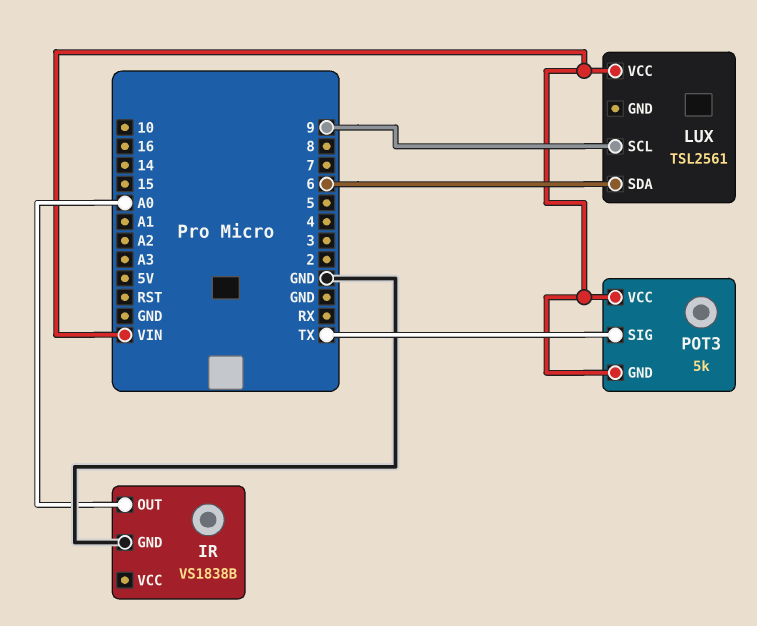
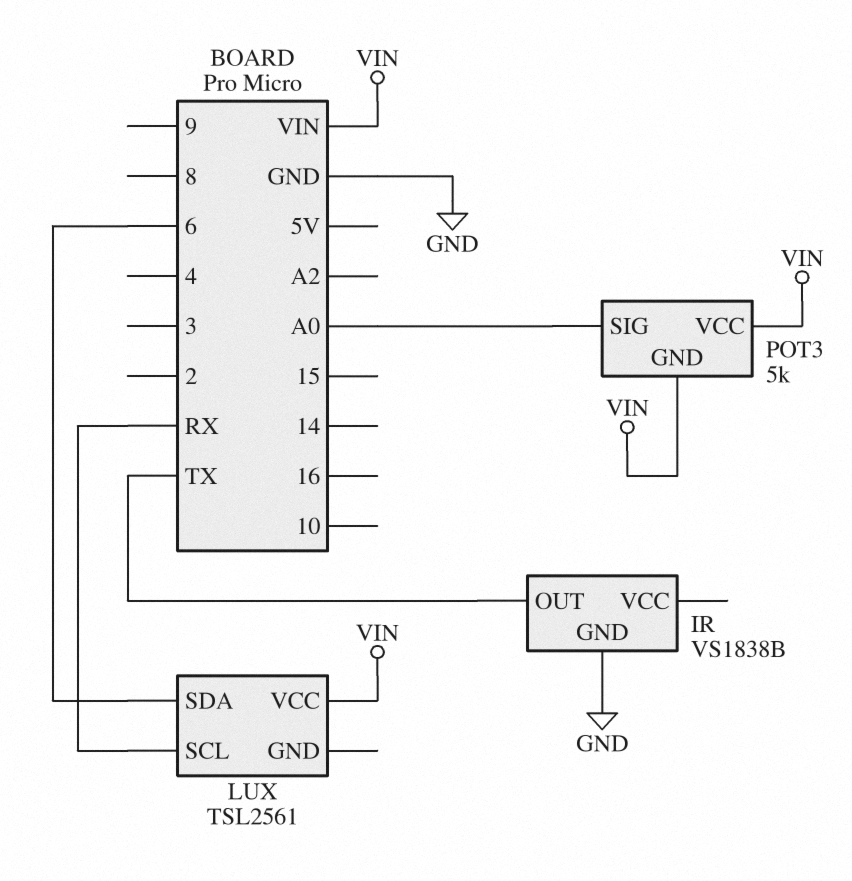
IR pin OUT: A0 -> TX
LUX pin SCL: 9 -> RX
POT3 pin SIG: TX -> A0

